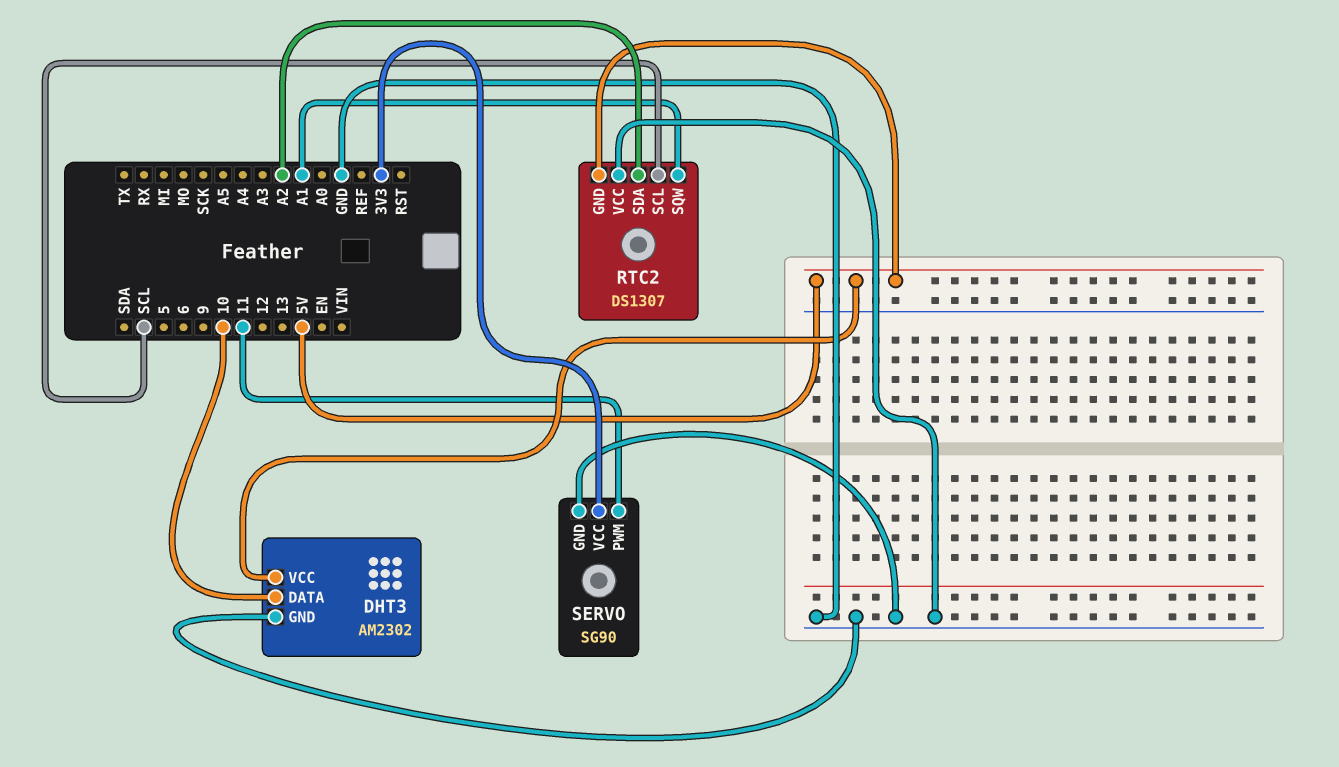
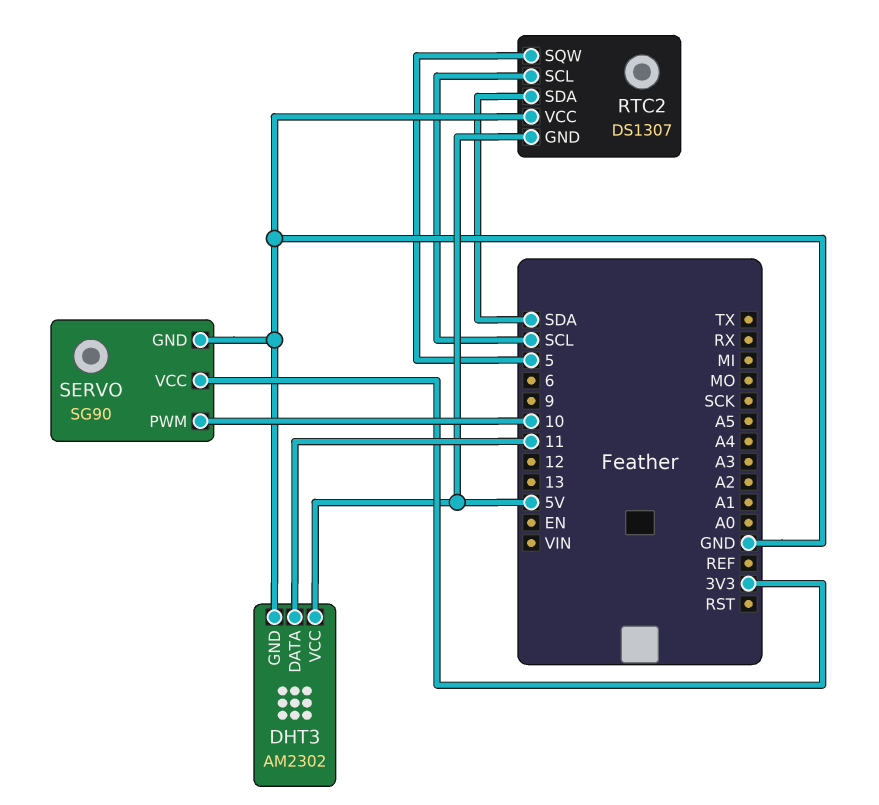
DHT3 pin DATA: 10 -> 11
RTC2 pin SDA: A2 -> SDA
RTC2 pin SQW: A1 -> 5
SERVO pin PWM: 11 -> 10

